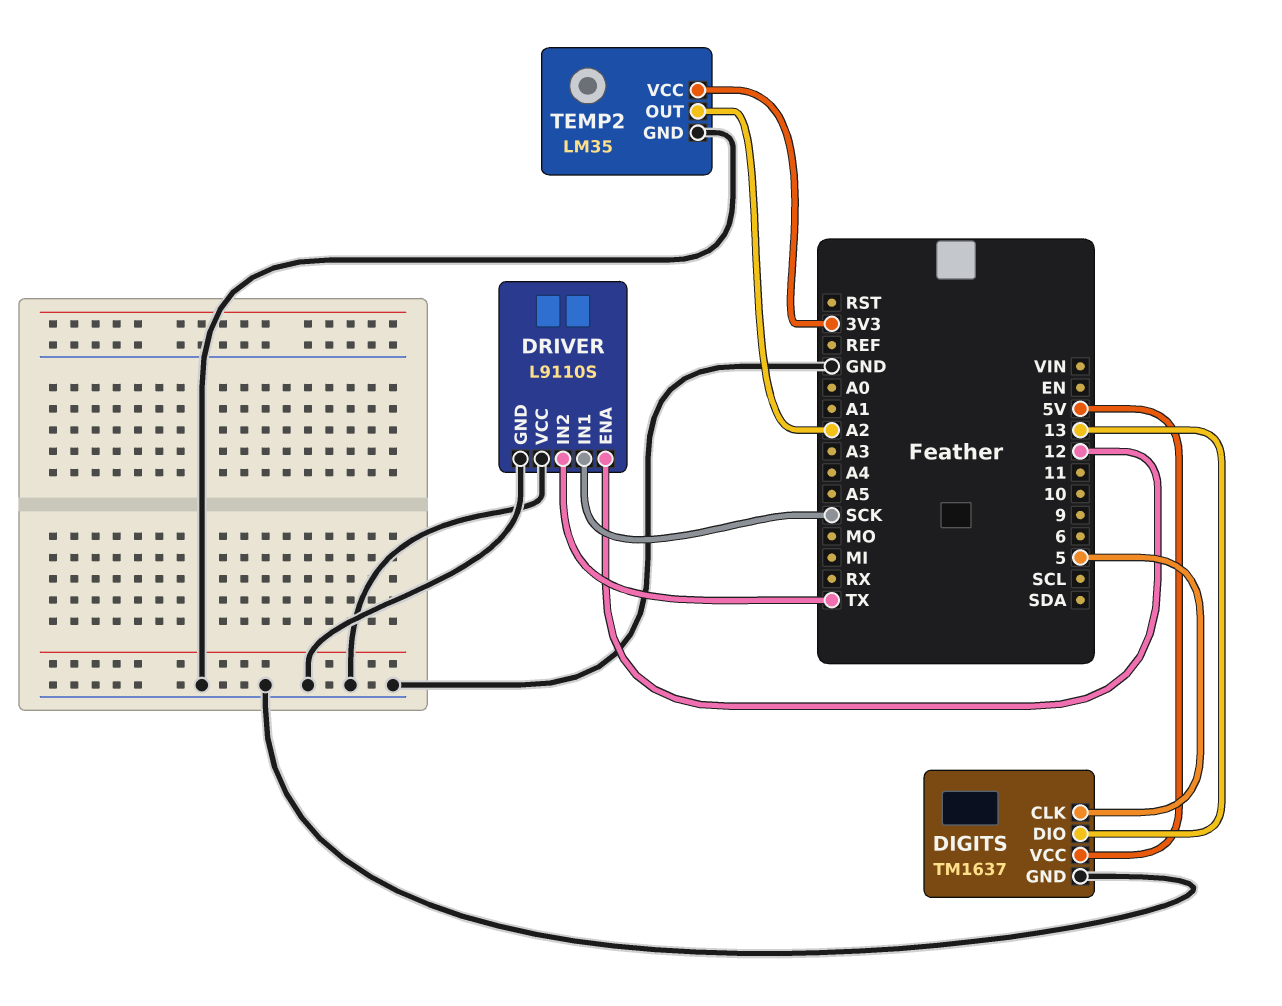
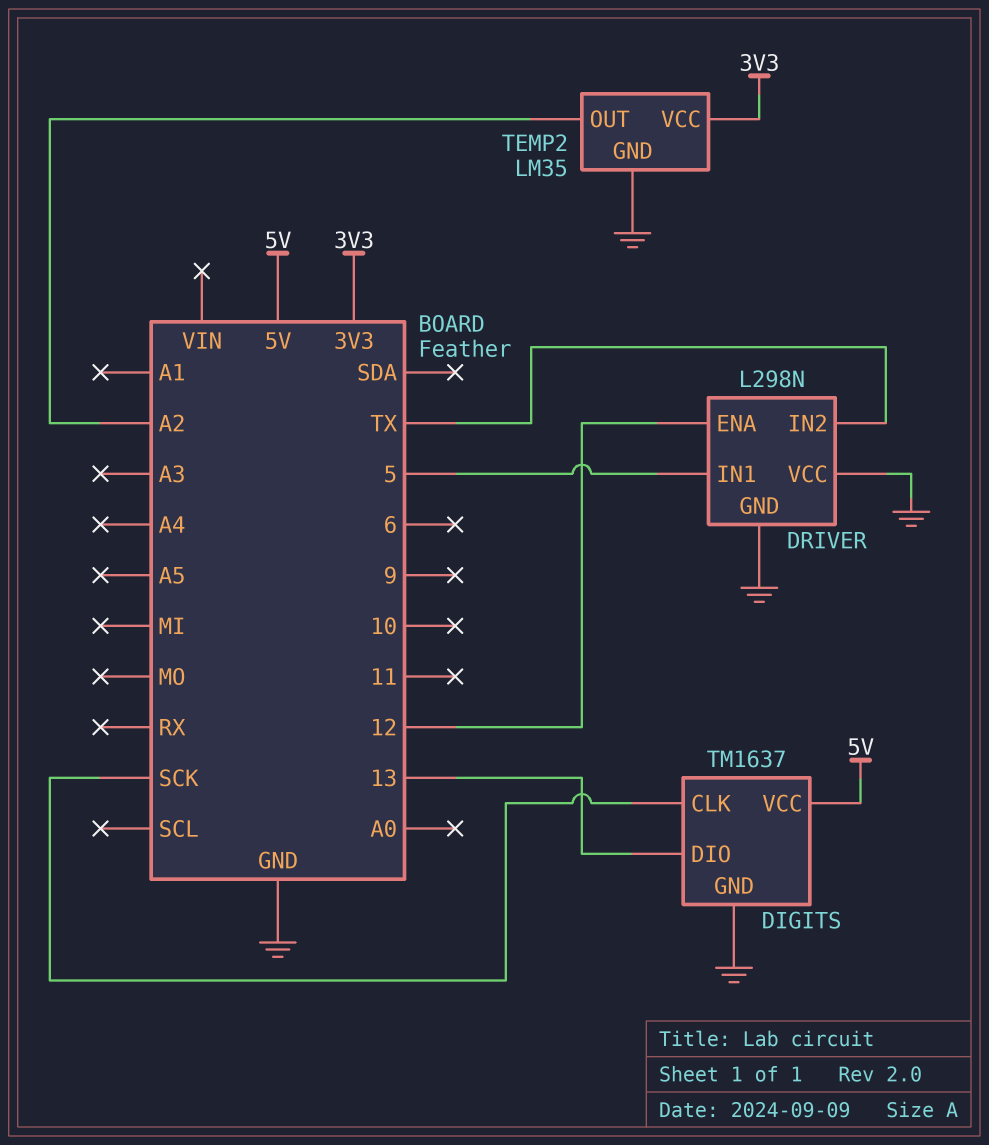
DIGITS pin CLK: 5 -> SCK
DRIVER: L9110S -> L298N
DRIVER pin IN1: SCK -> 5

